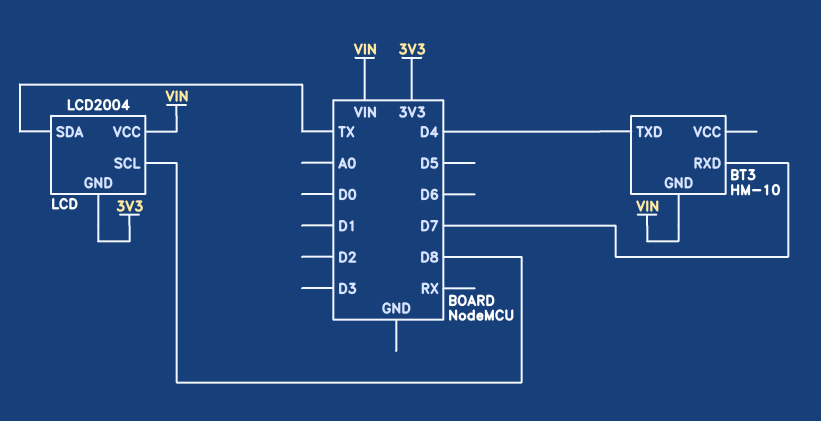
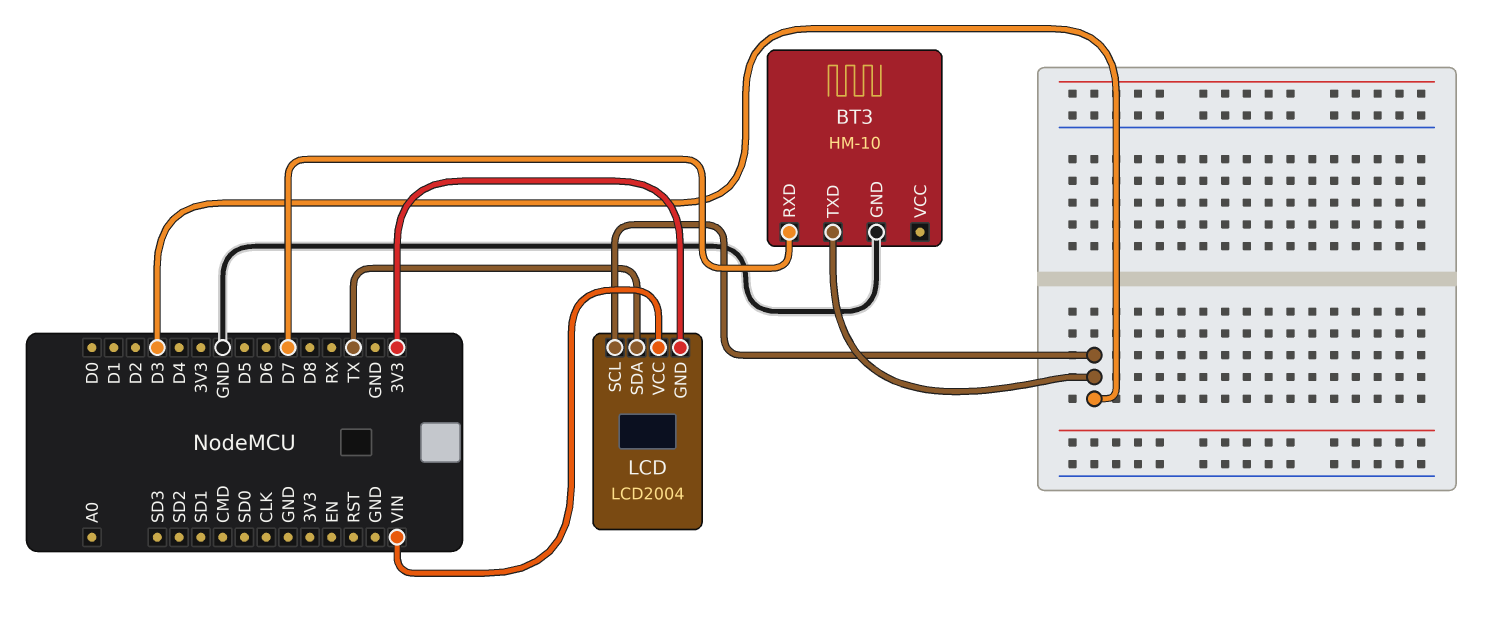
BT3 pin GND: VIN -> GND
BT3 pin TXD: D4 -> D3
LCD pin SCL: D8 -> D3

